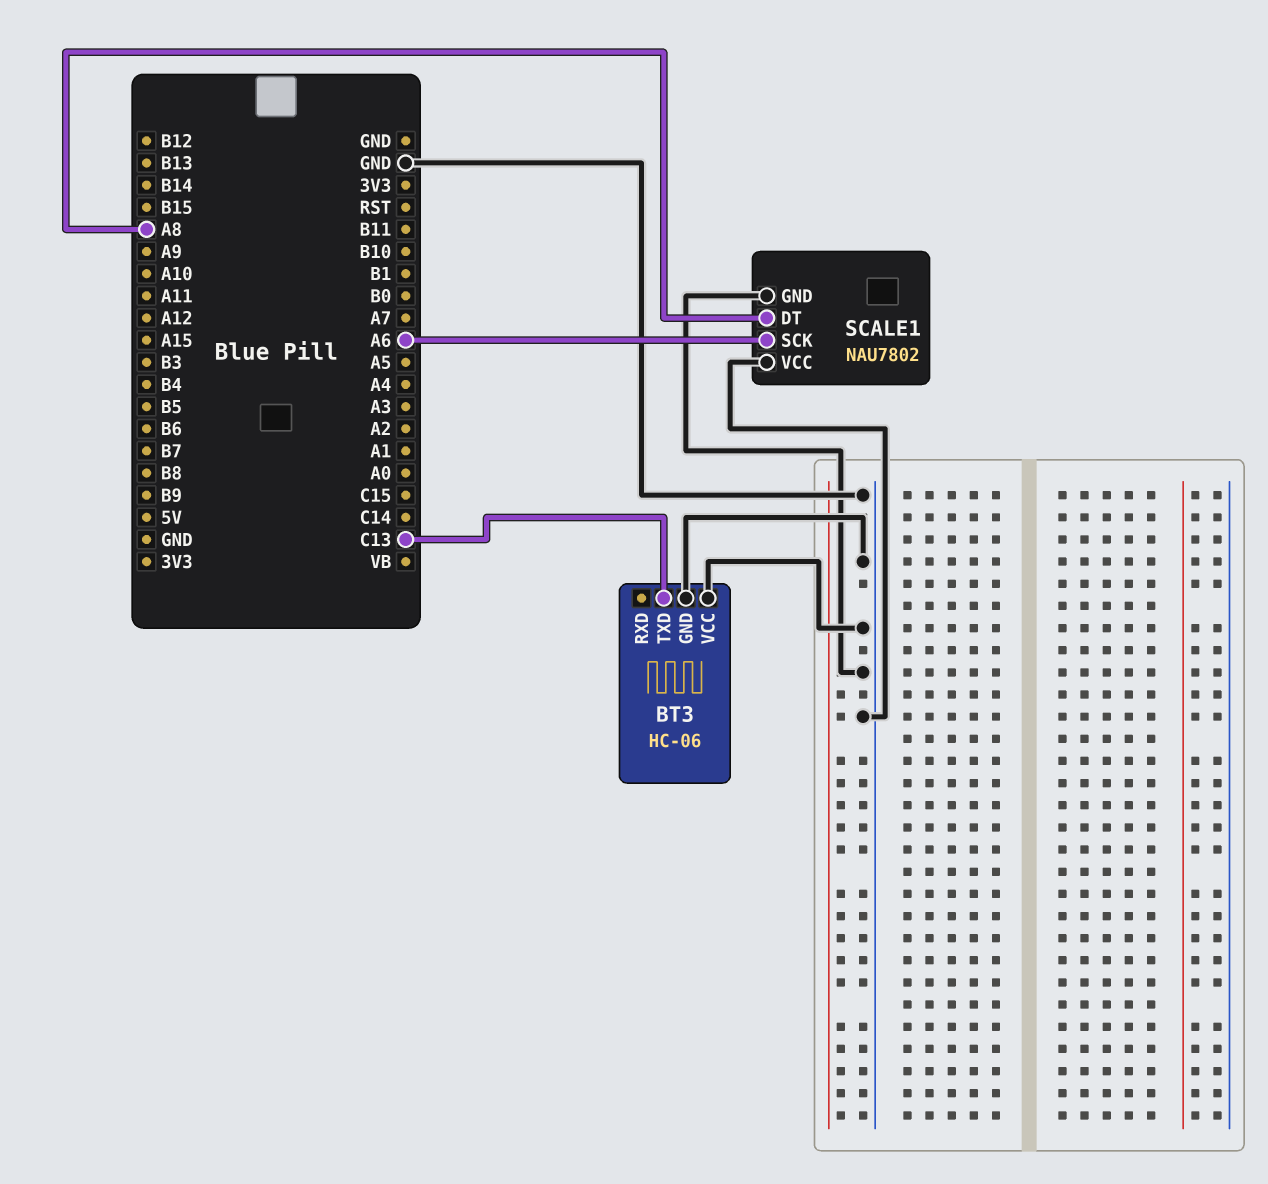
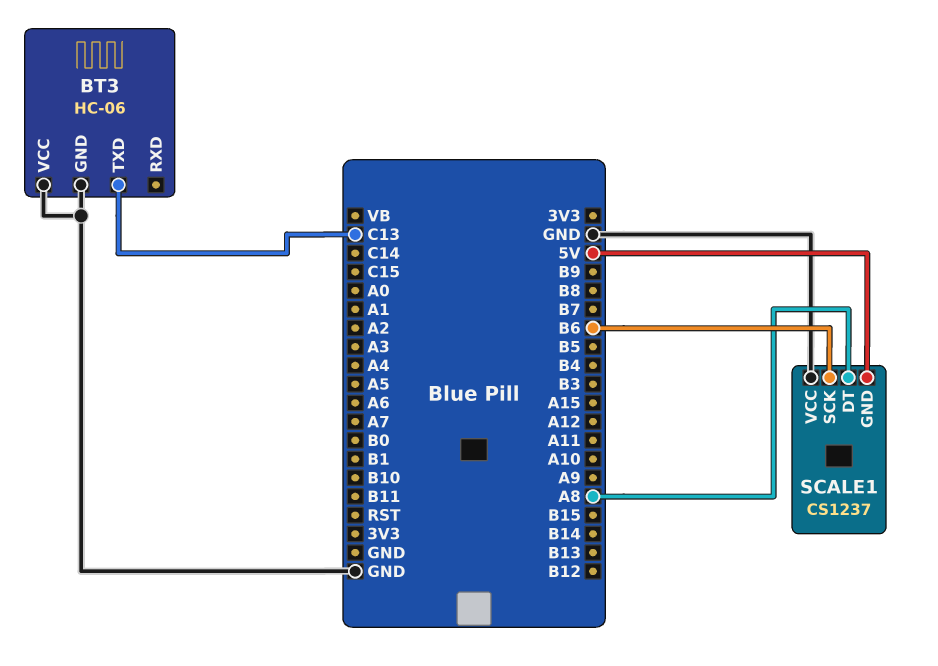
SCALE1: NAU7802 -> CS1237
SCALE1 pin GND: GND -> 5V
SCALE1 pin SCK: A6 -> B6

